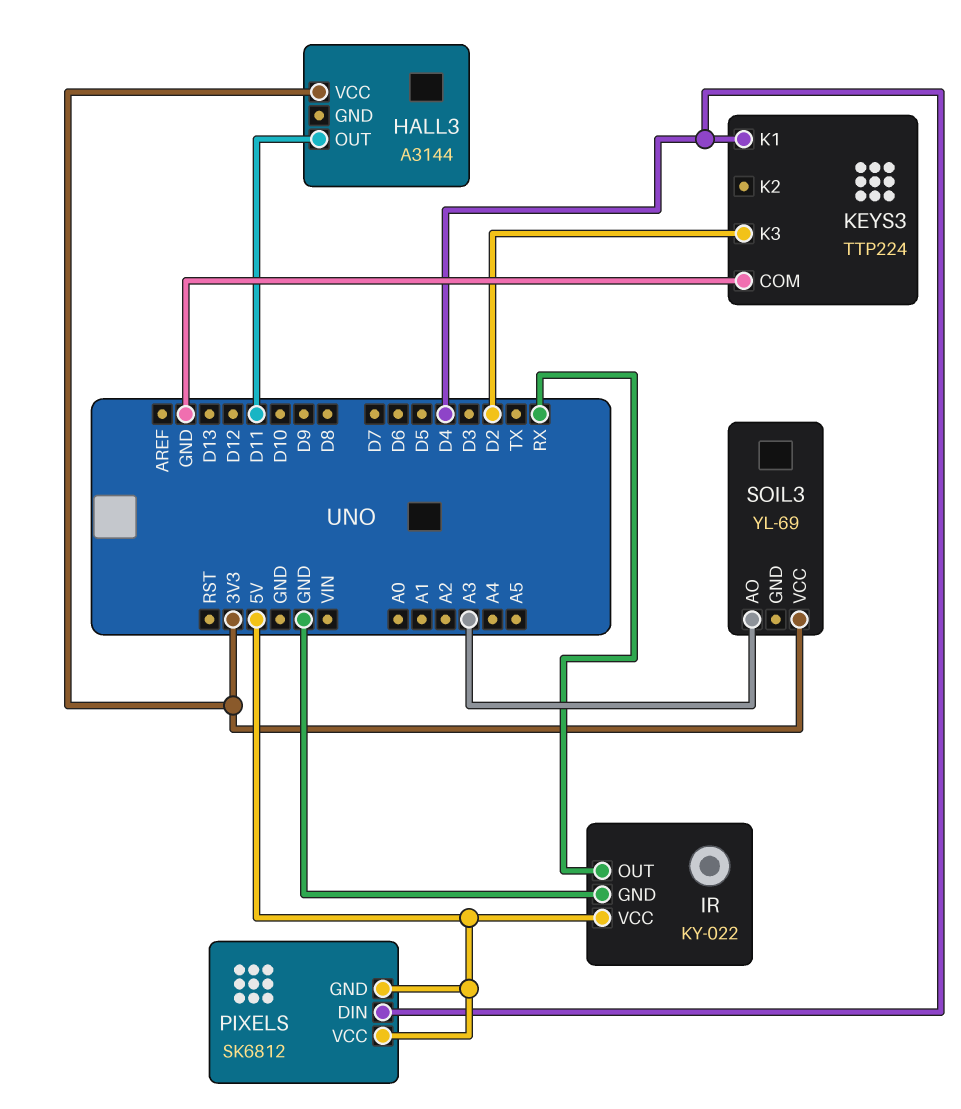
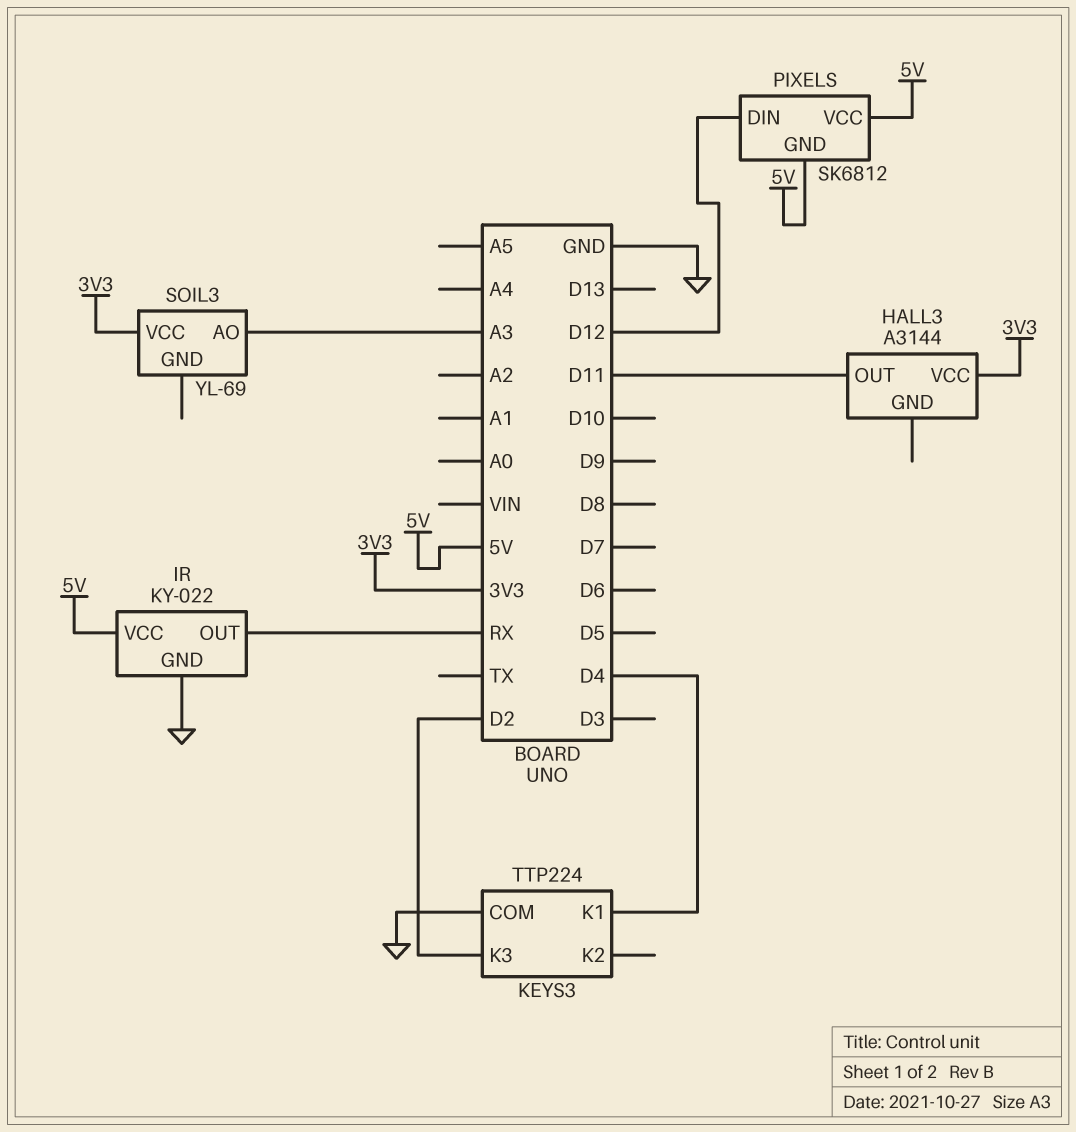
PIXELS pin DIN: D4 -> D12

